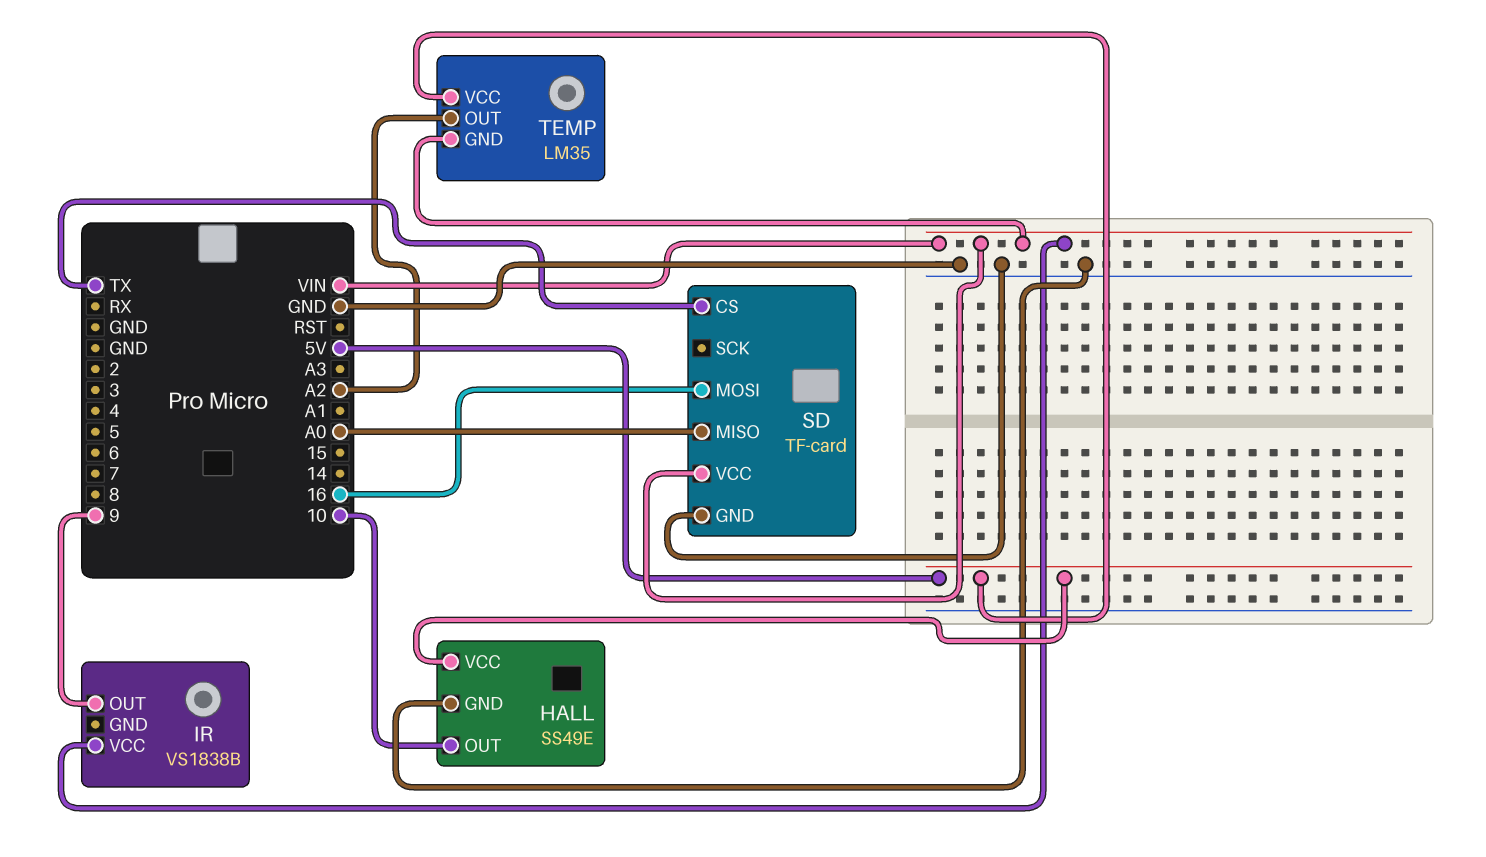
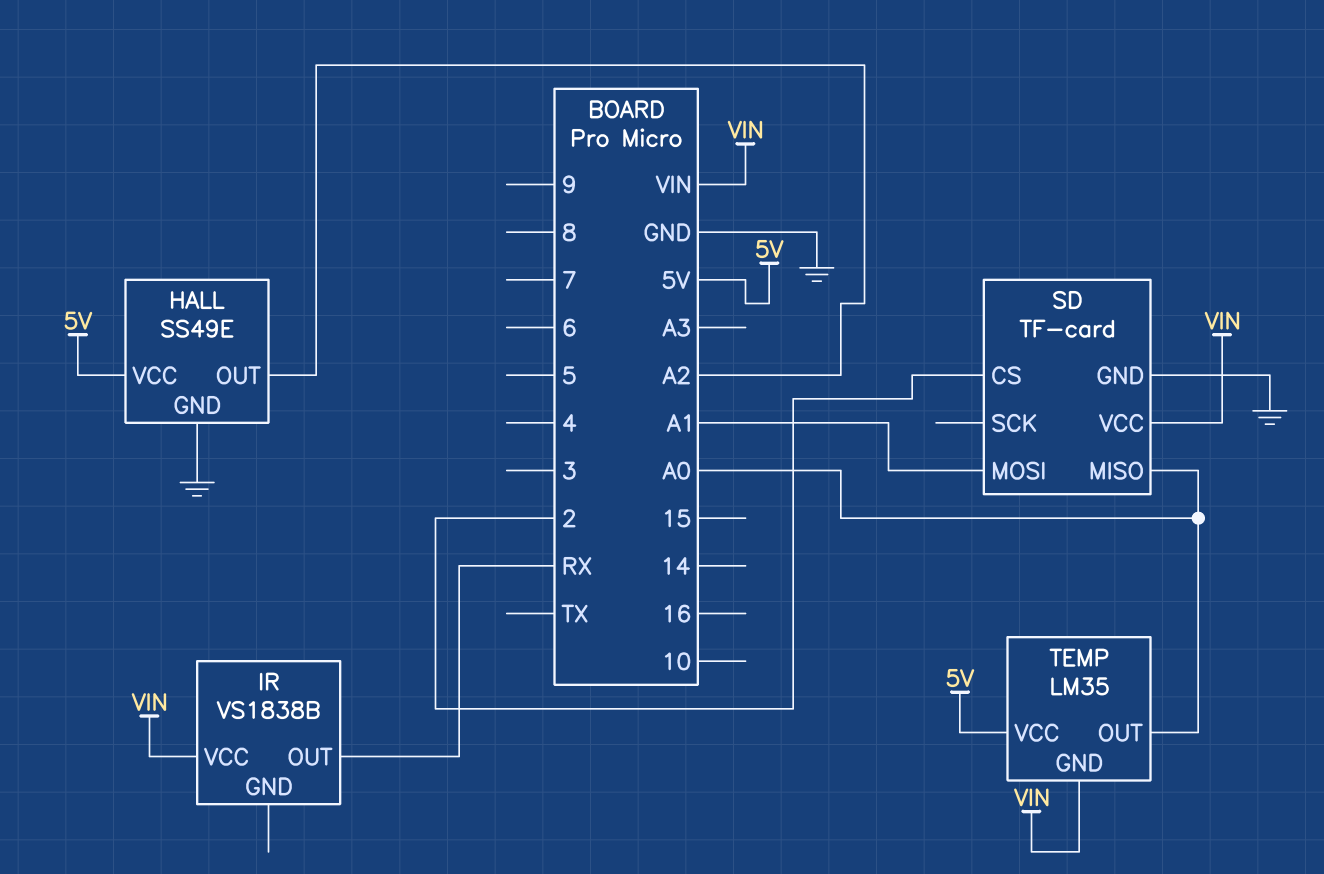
HALL pin OUT: 10 -> A2
IR pin OUT: 9 -> RX
SD pin CS: TX -> 2
SD pin MOSI: 16 -> A1
TEMP pin OUT: A2 -> A0

